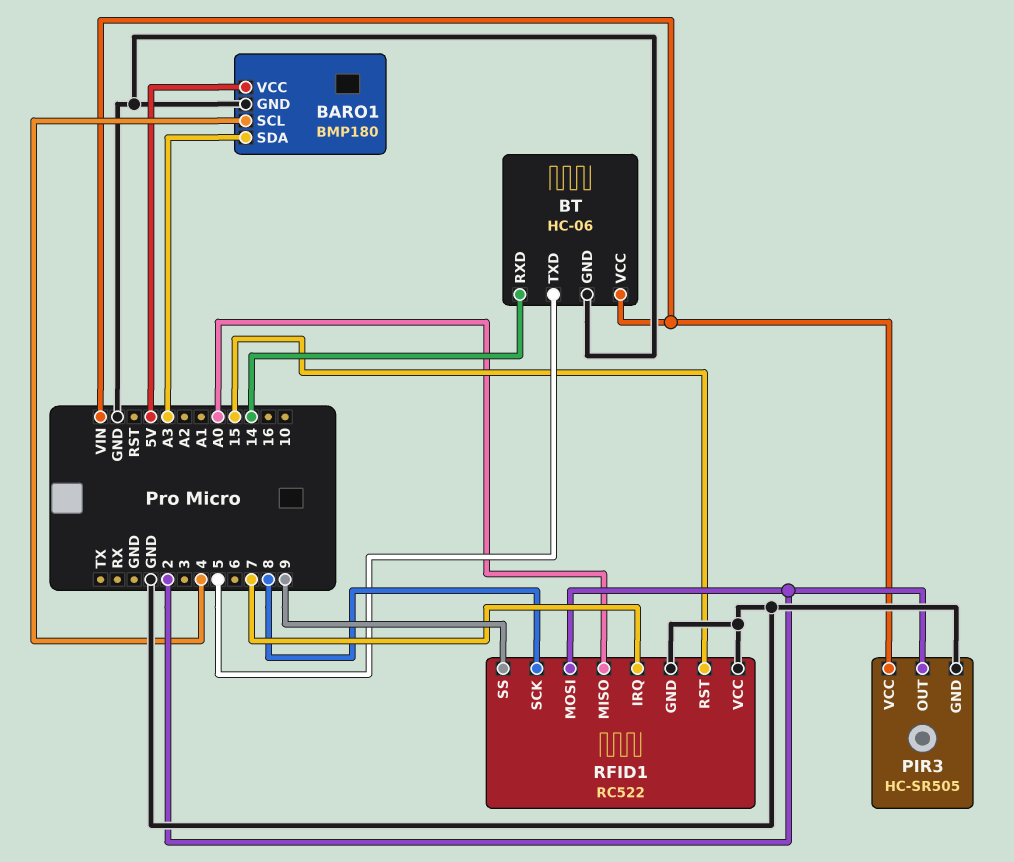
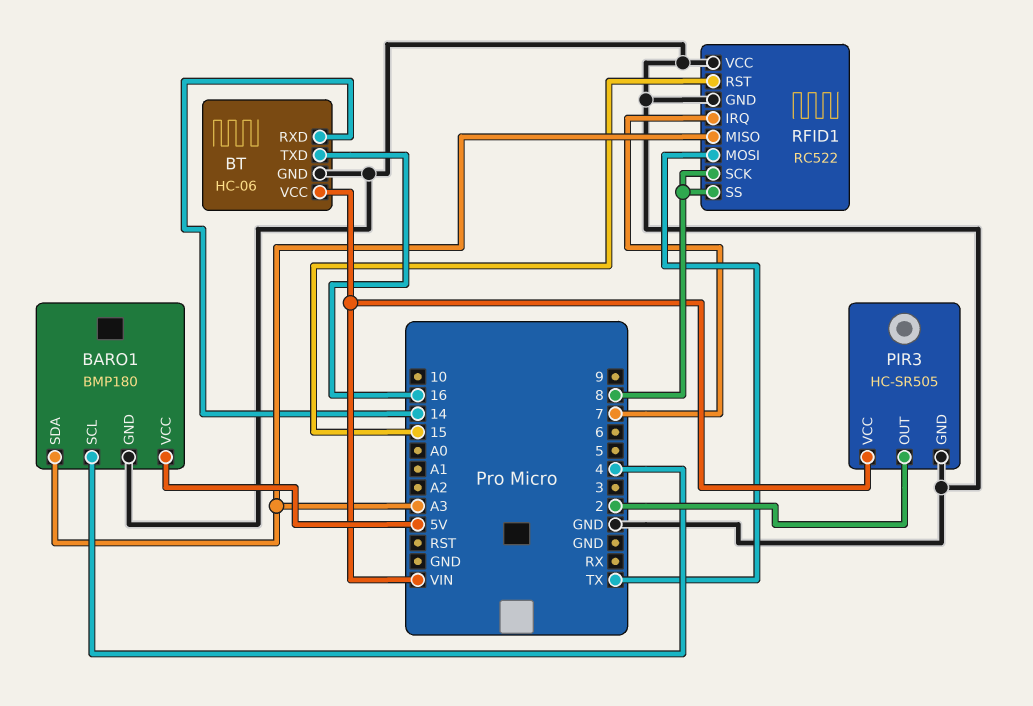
BT pin TXD: 5 -> 16
RFID1 pin MISO: A0 -> A3
RFID1 pin MOSI: 2 -> TX
RFID1 pin SS: 9 -> 8

